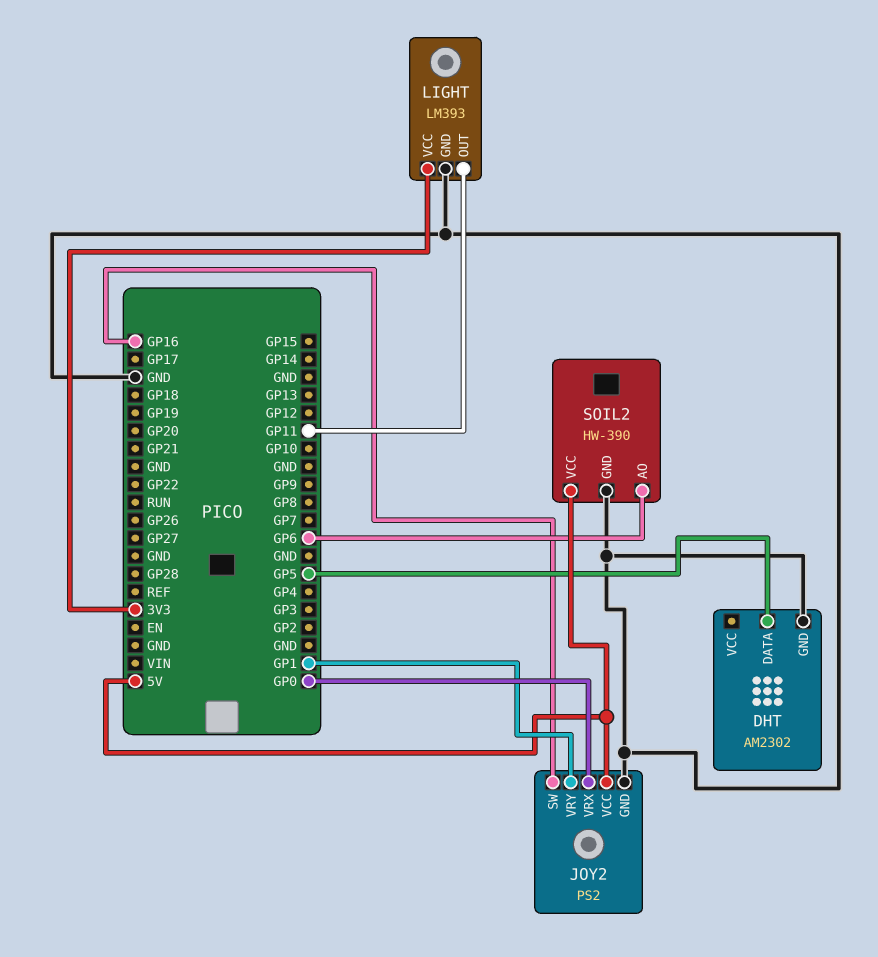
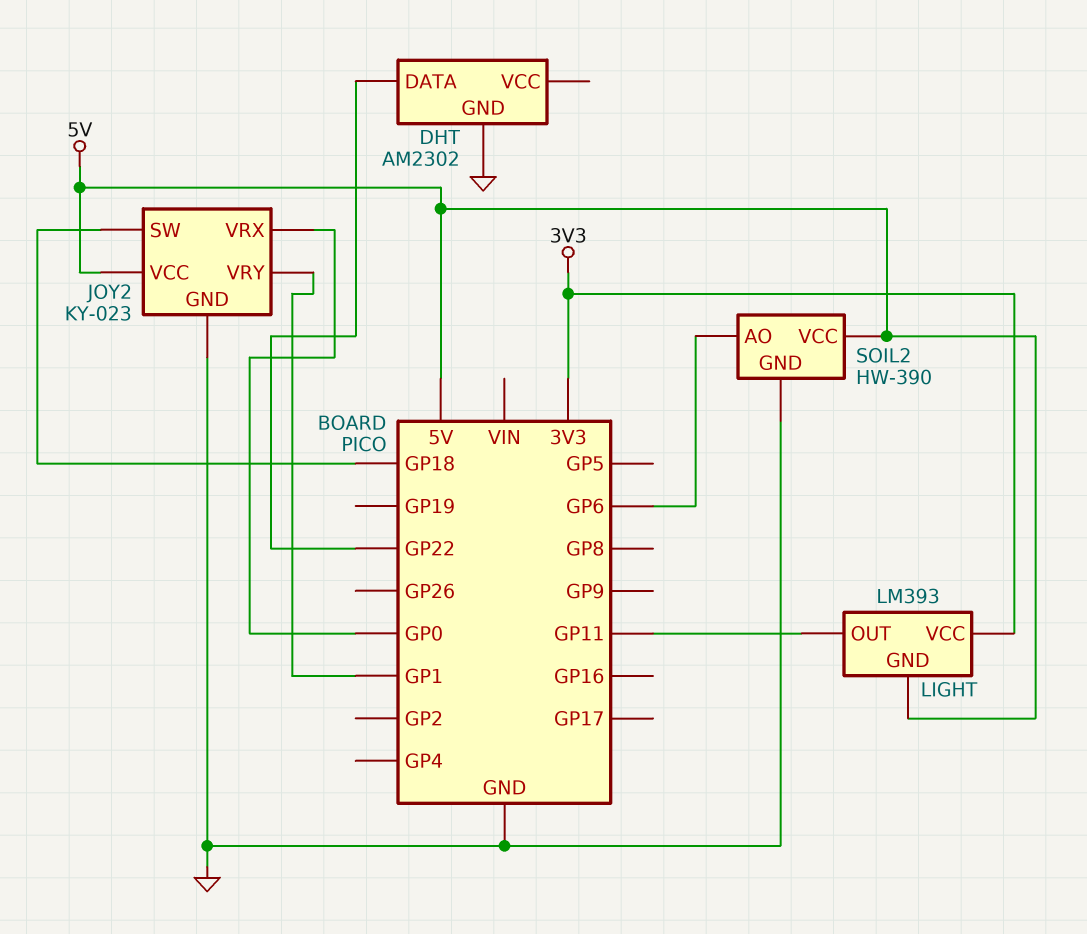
DHT pin DATA: GP5 -> GP22
JOY2: PS2 -> KY-023
JOY2 pin SW: GP16 -> GP18
LIGHT pin GND: GND -> 5V

